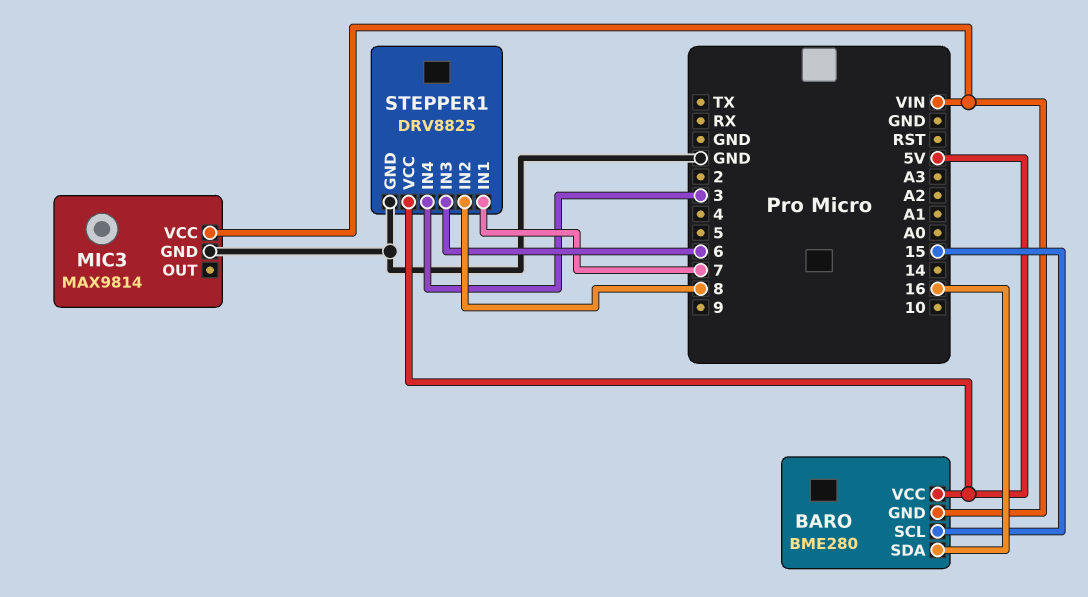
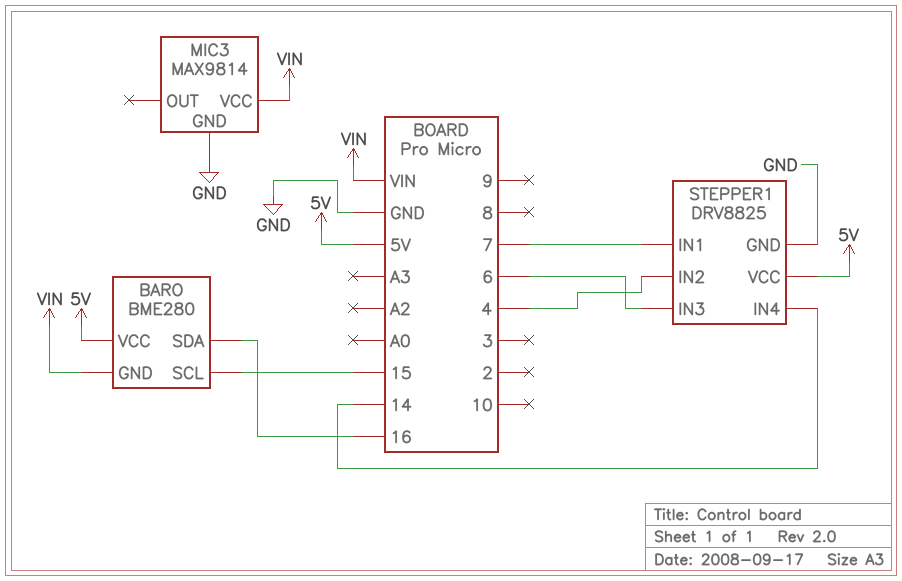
STEPPER1 pin IN2: 8 -> 4
STEPPER1 pin IN4: 3 -> 14

